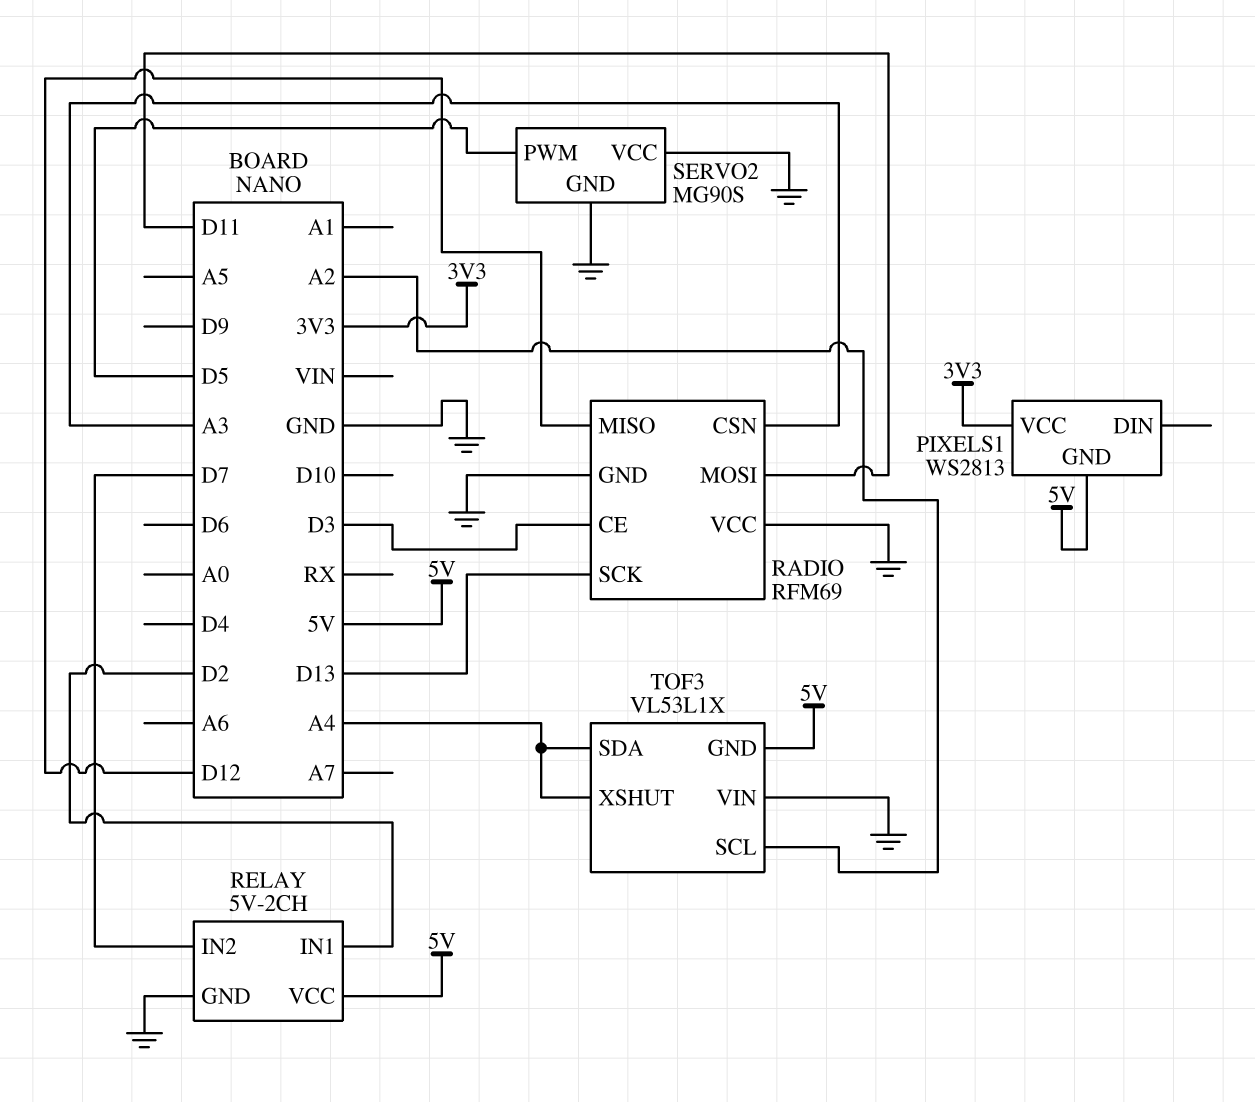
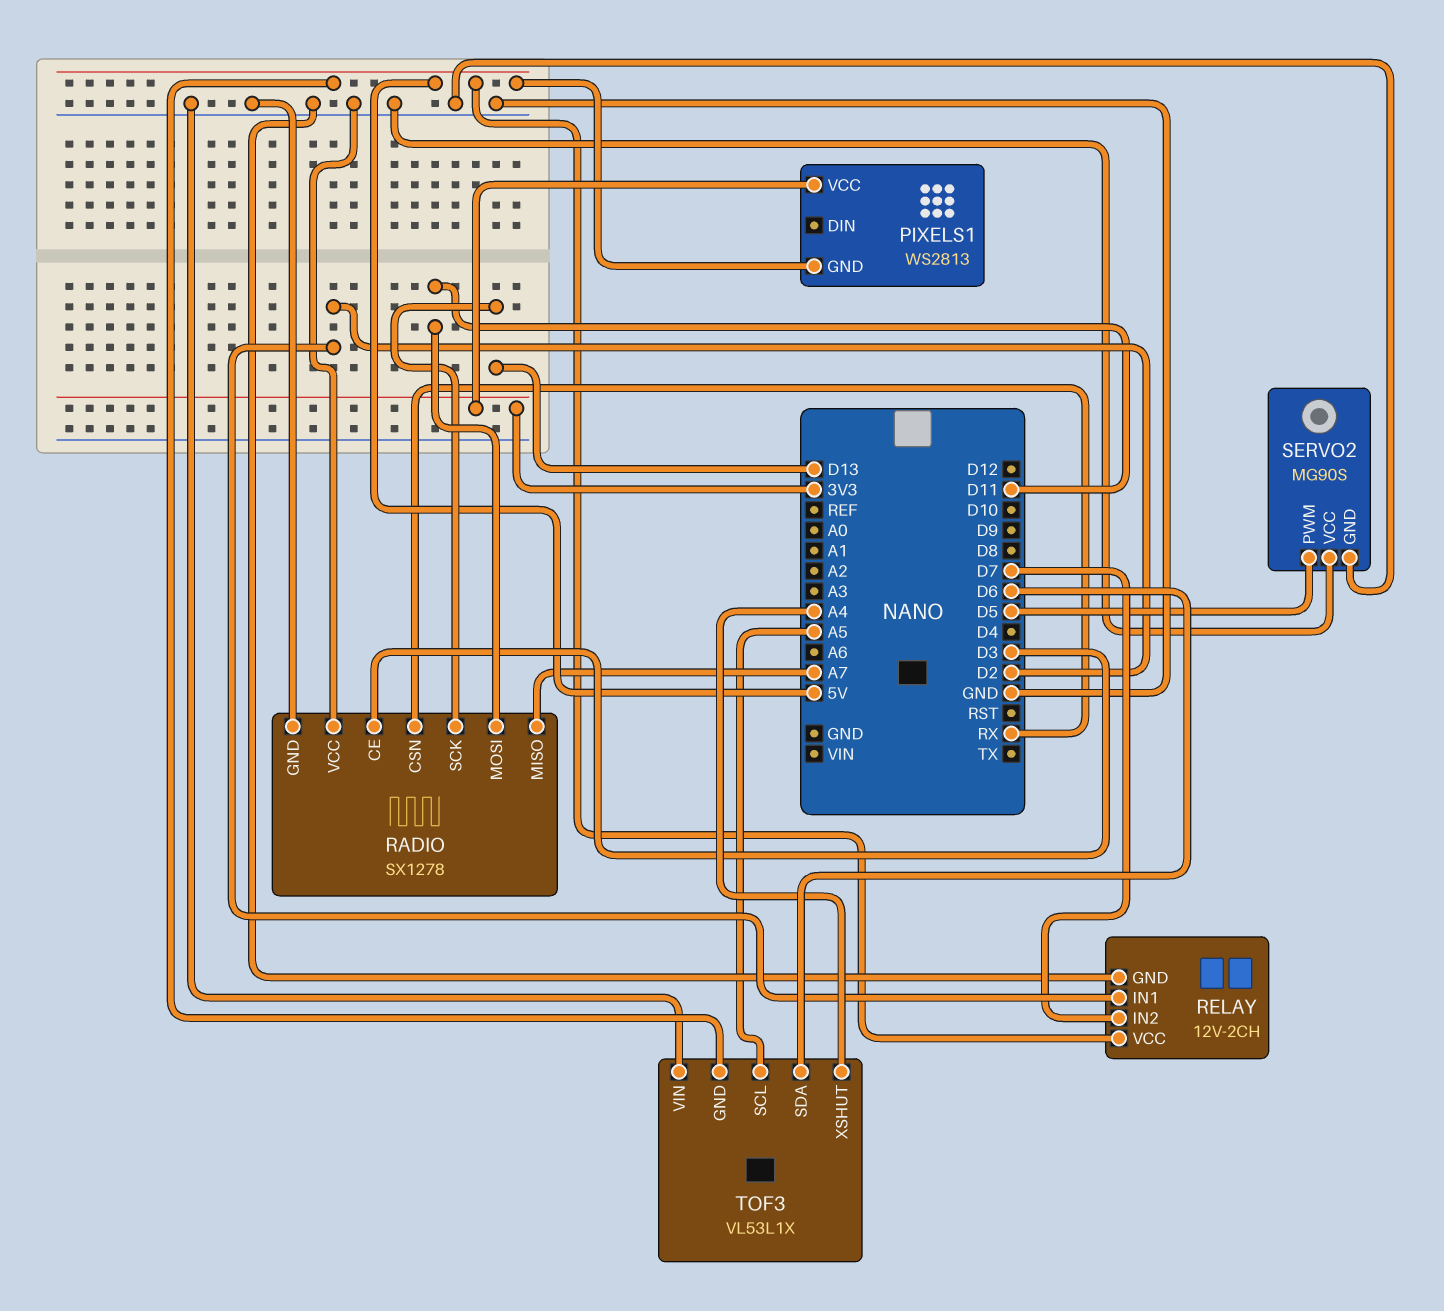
RADIO: RFM69 -> SX1278
RADIO pin CSN: A3 -> RX
RADIO pin MISO: D12 -> A7
RELAY: 5V-2CH -> 12V-2CH
TOF3 pin SCL: A2 -> A5
TOF3 pin SDA: A4 -> D6

